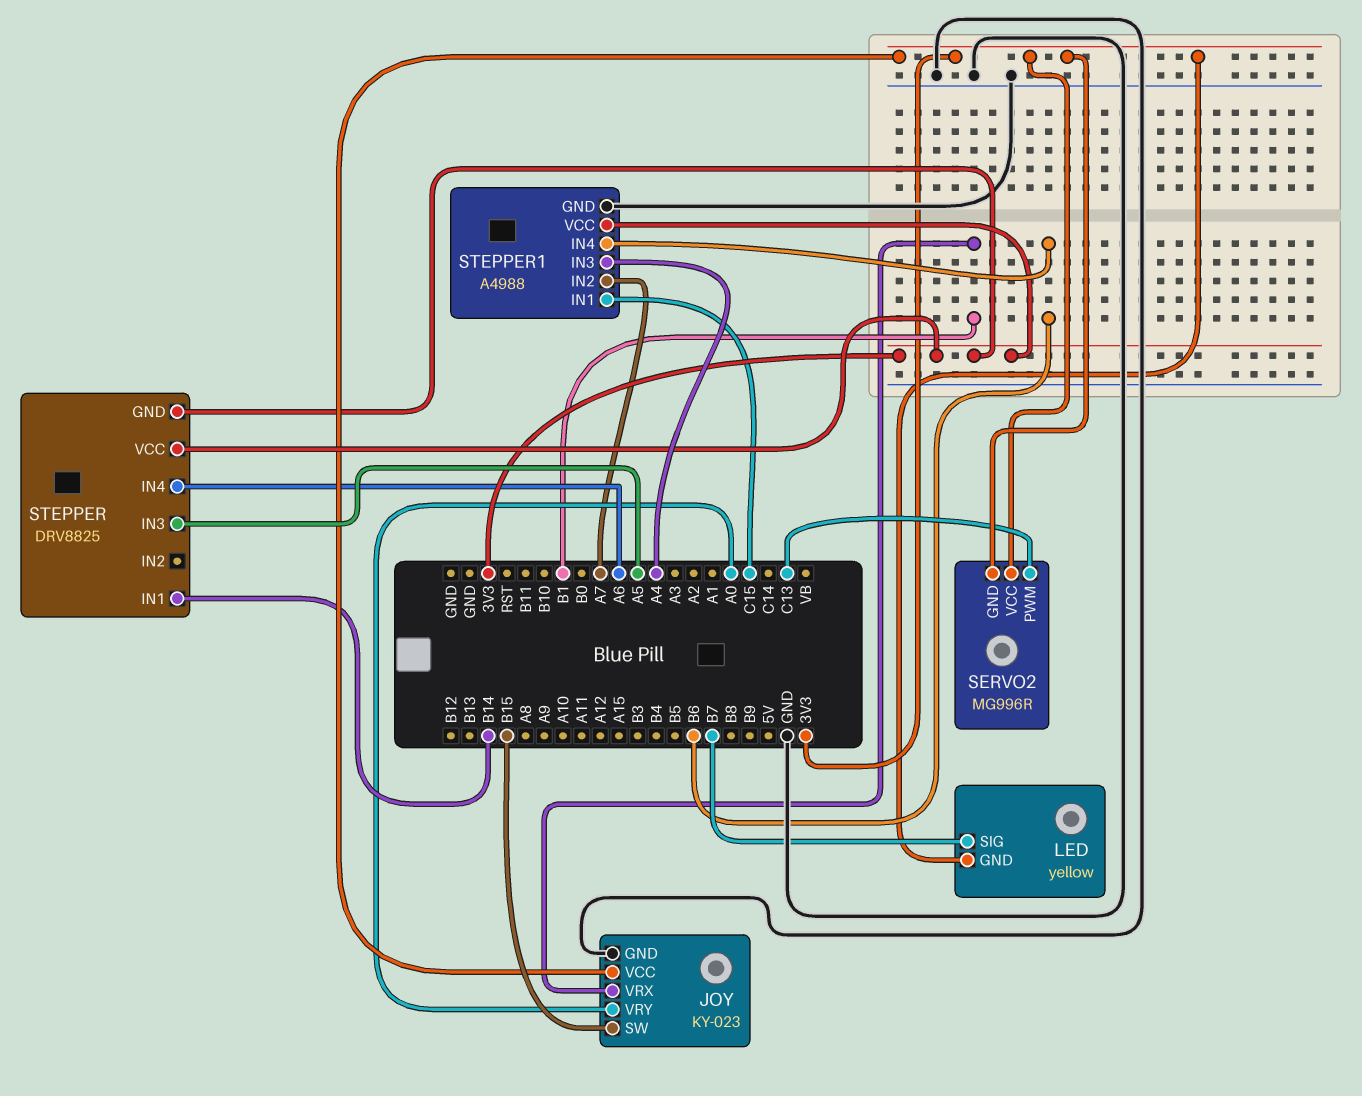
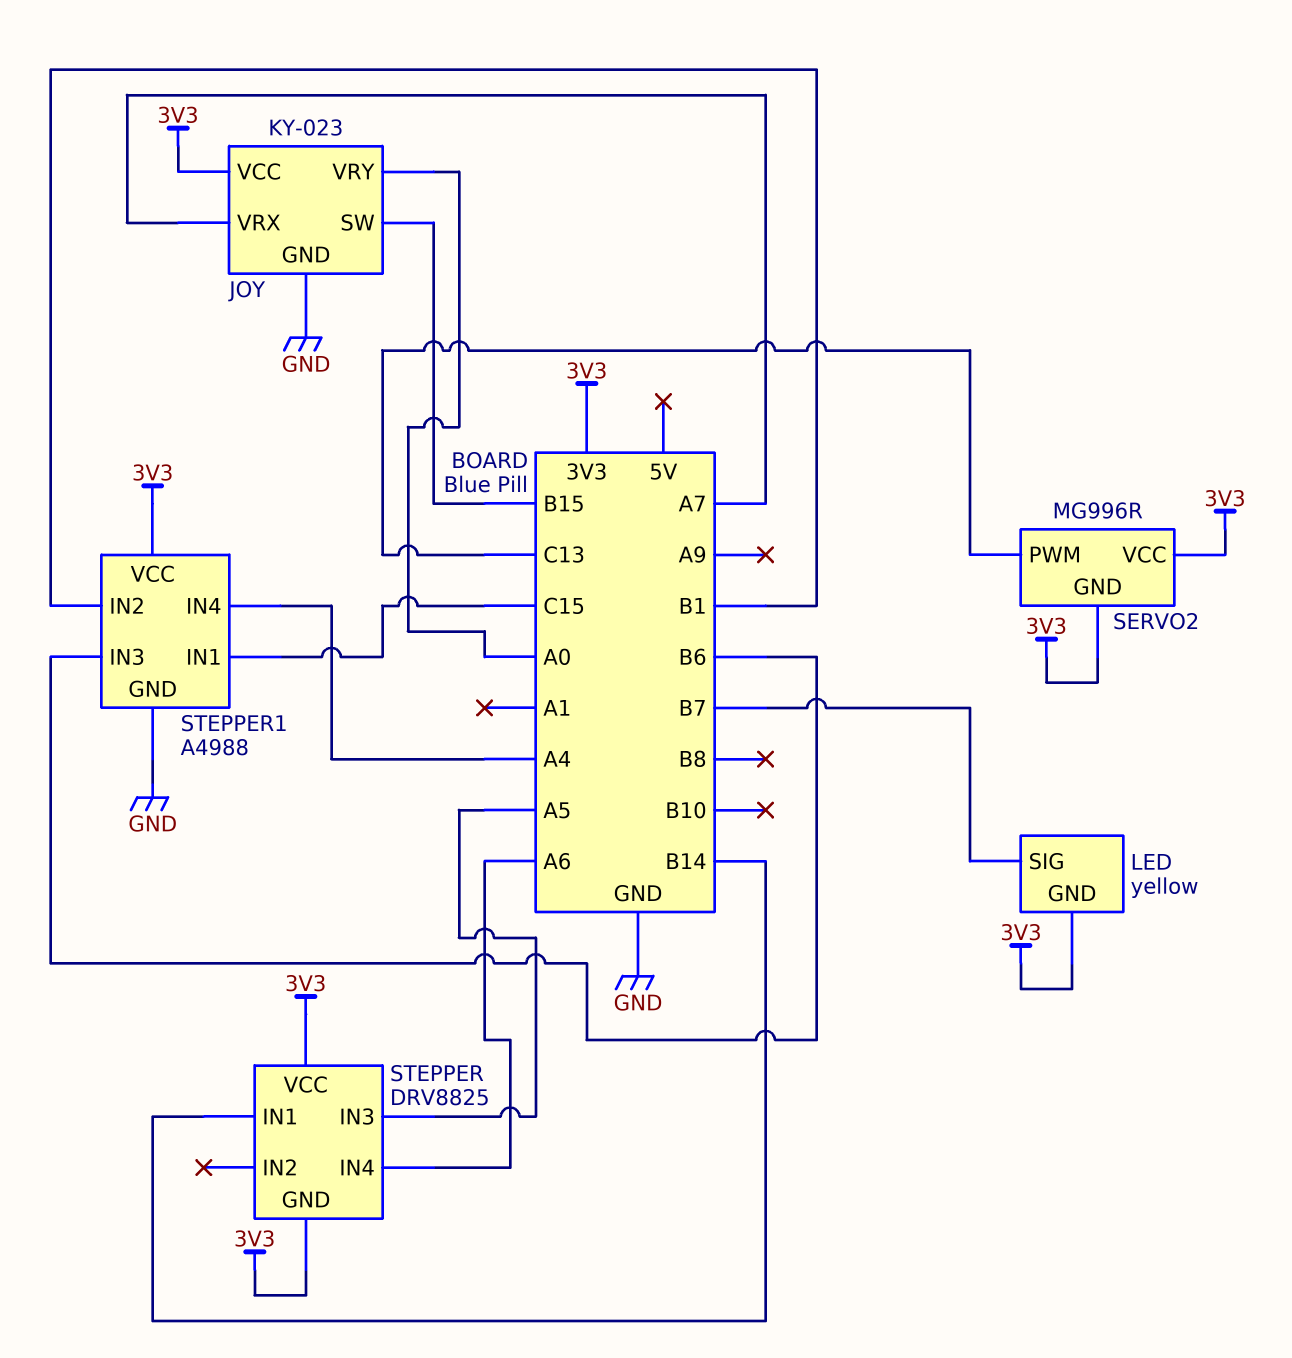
JOY pin VRX: B1 -> A7
STEPPER1 pin IN2: A7 -> B1
STEPPER1 pin IN3: A4 -> B6
STEPPER1 pin IN4: B6 -> A4

